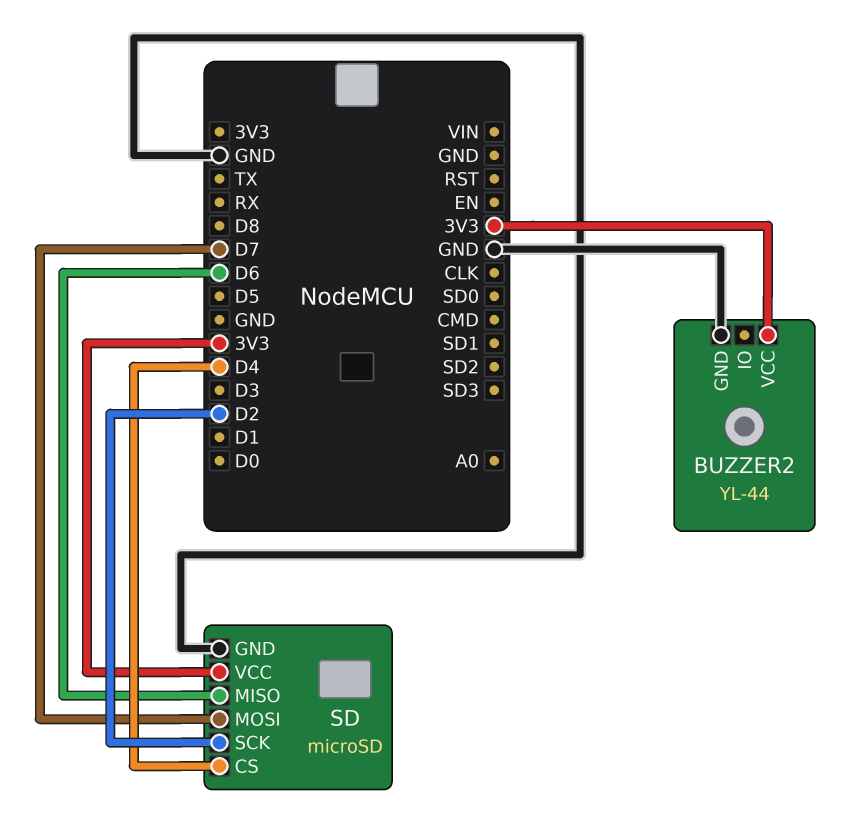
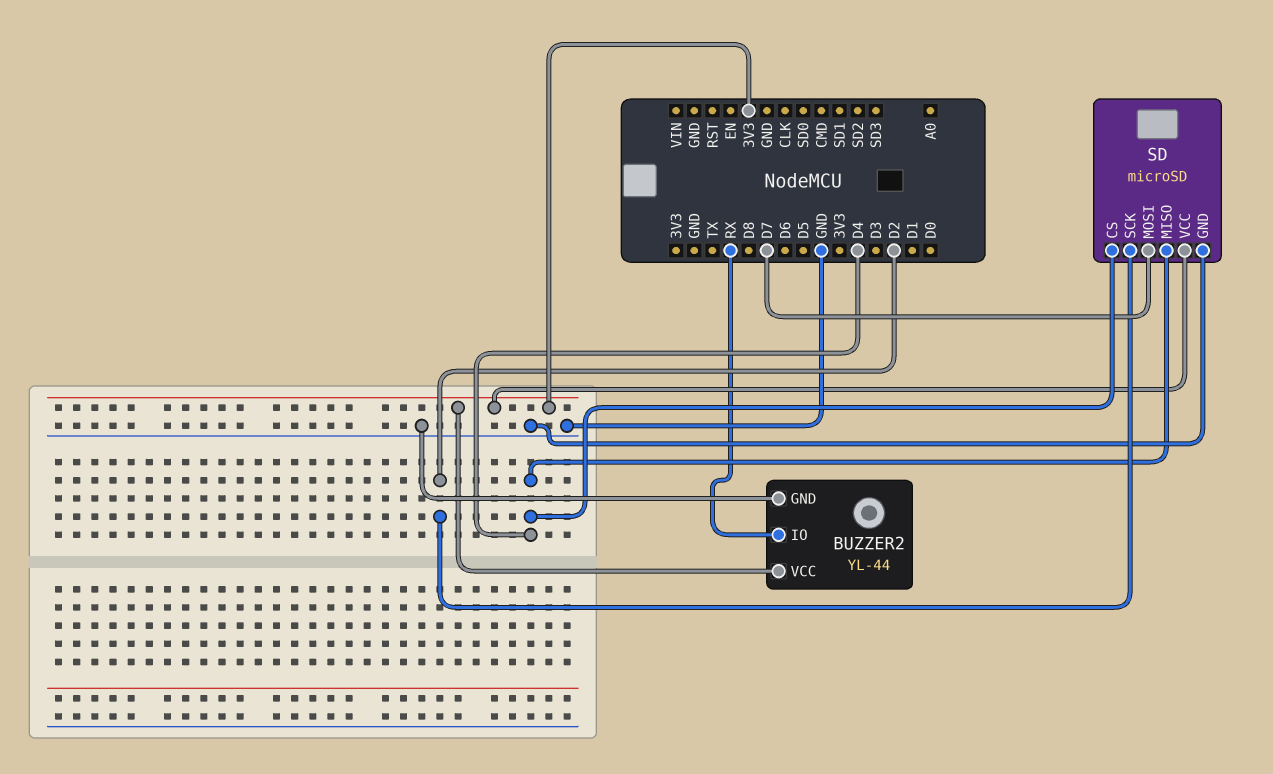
BUZZER2 pin IO: none -> RX
SD pin MISO: D6 -> D4

